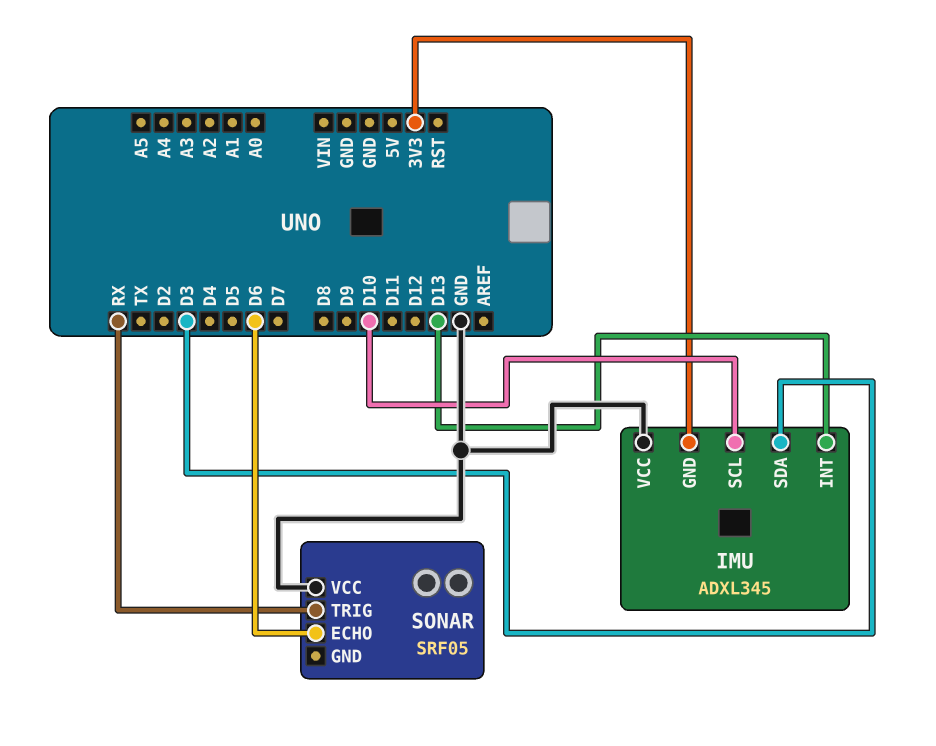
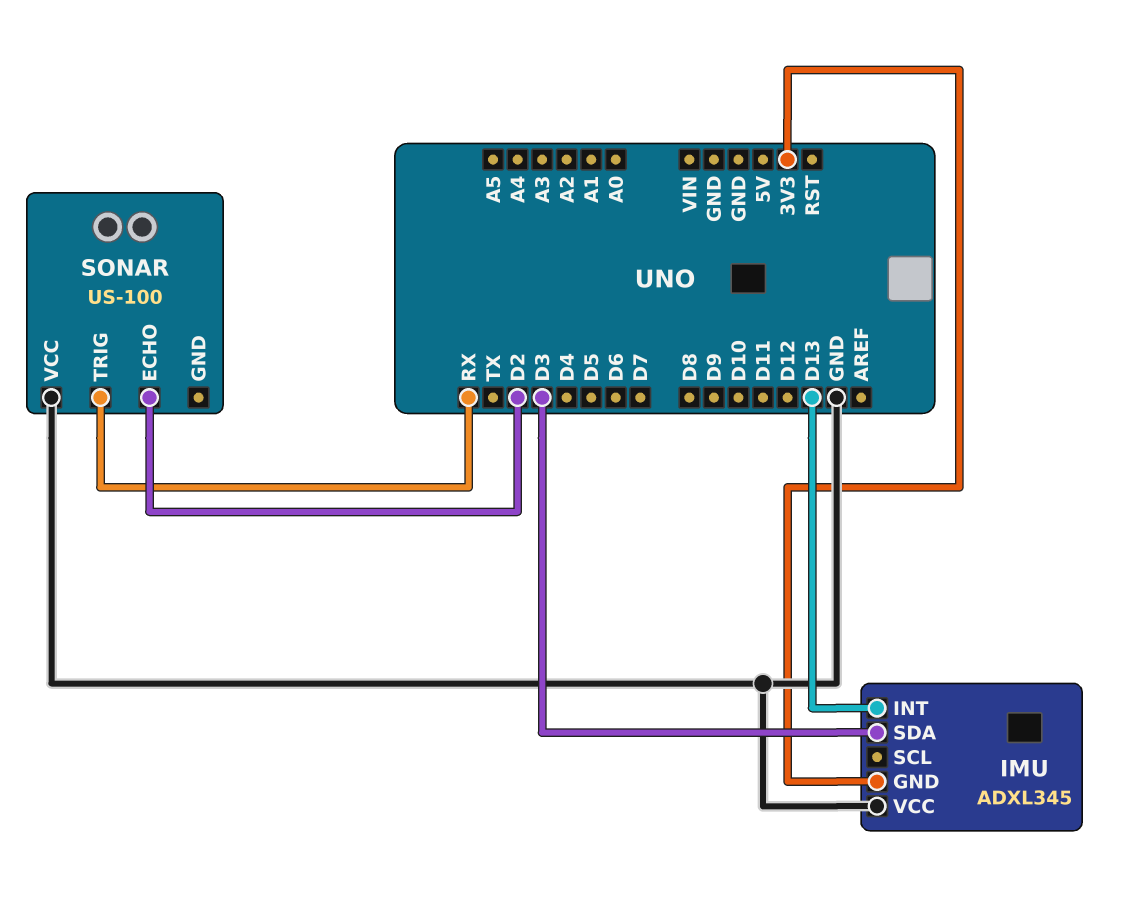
IMU pin SCL: D10 -> none
SONAR: SRF05 -> US-100
SONAR pin ECHO: D6 -> D2

